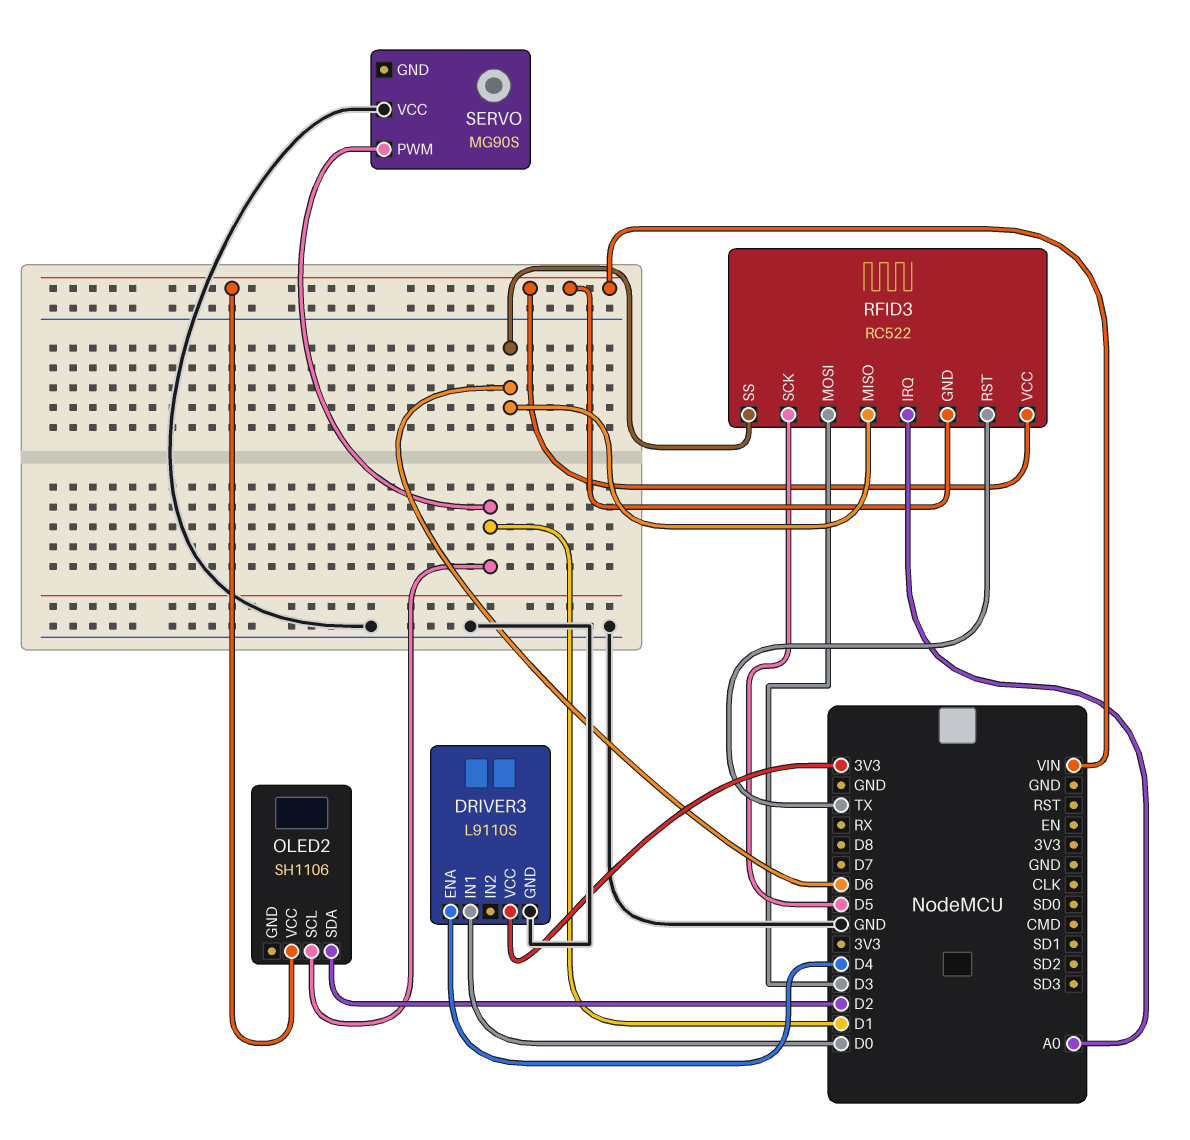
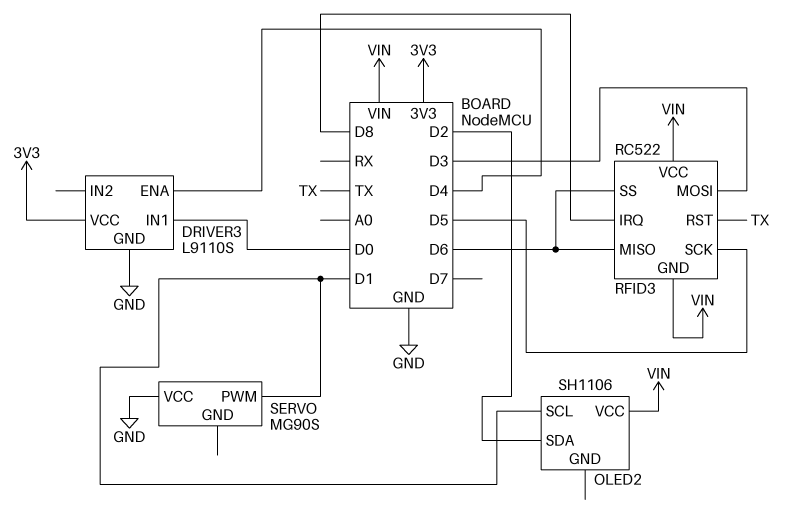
RFID3 pin IRQ: A0 -> D8

